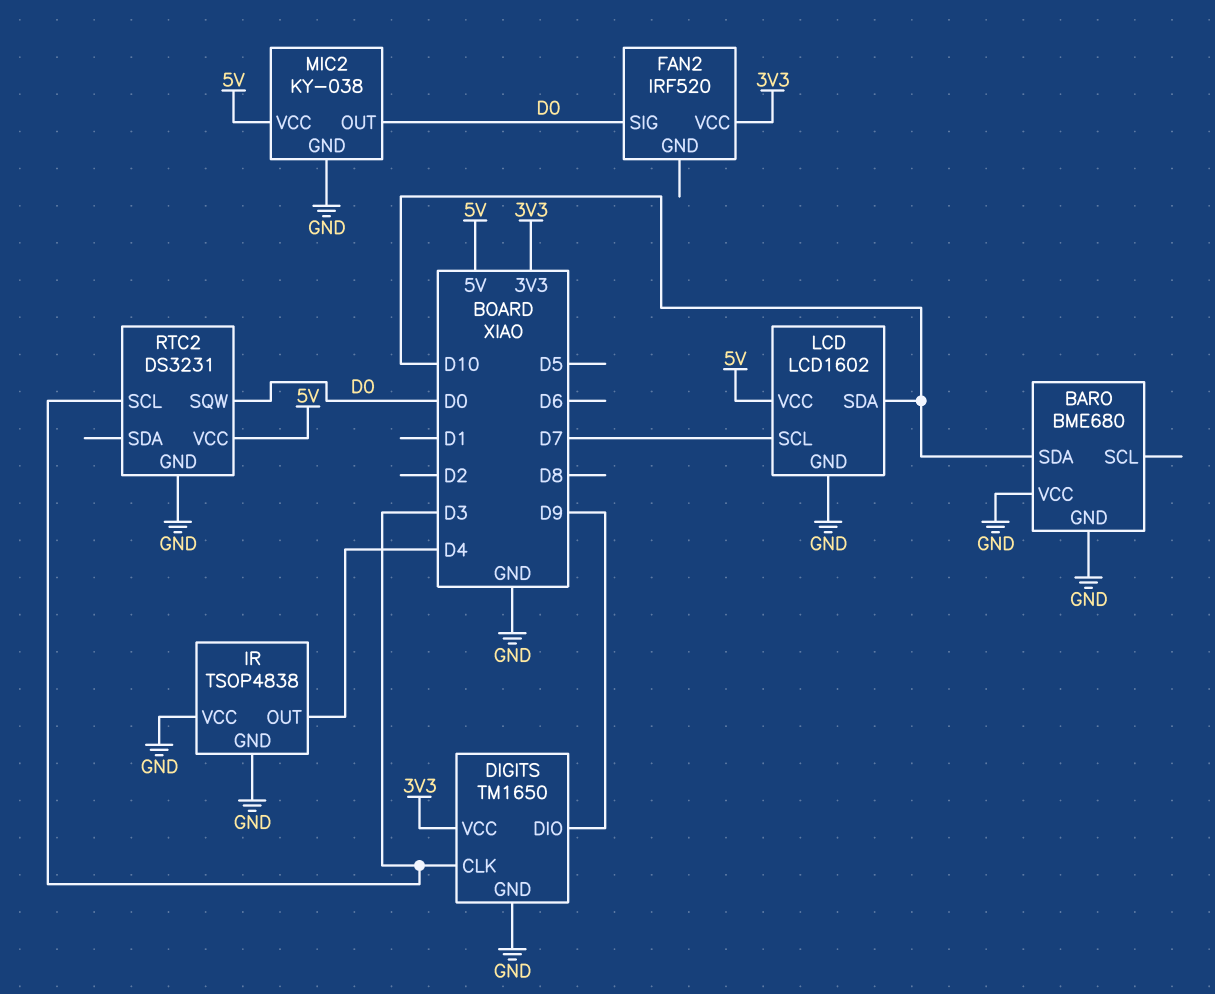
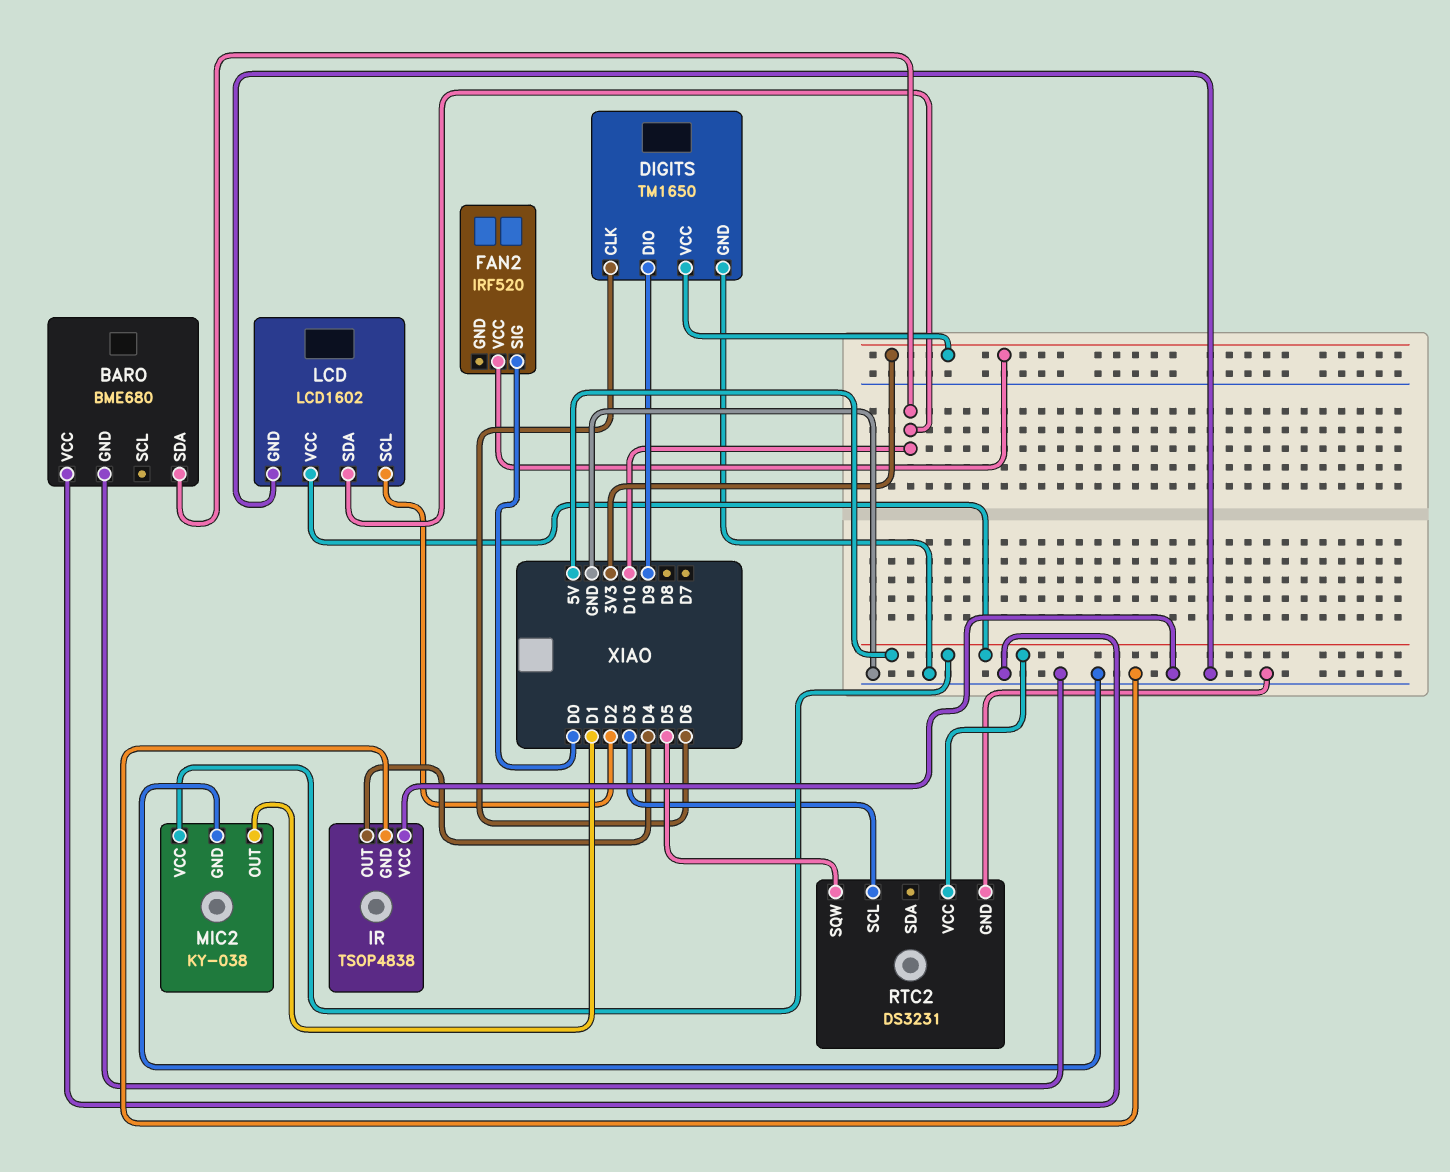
DIGITS pin CLK: D3 -> D6
LCD pin SCL: D7 -> D2
MIC2 pin OUT: D0 -> D1
RTC2 pin SQW: D0 -> D5

